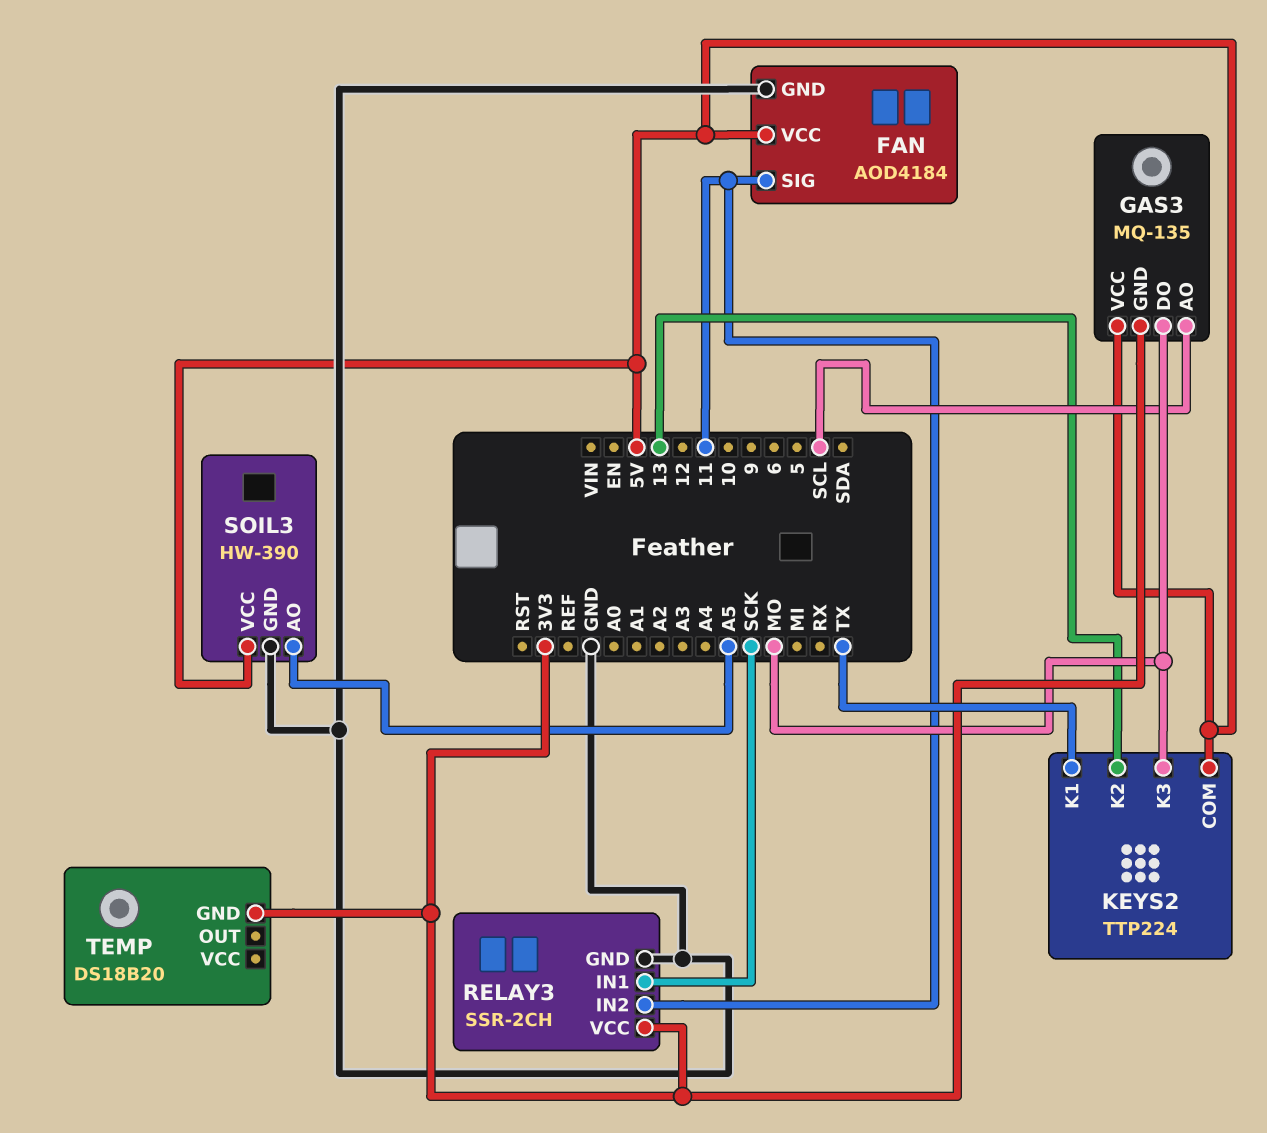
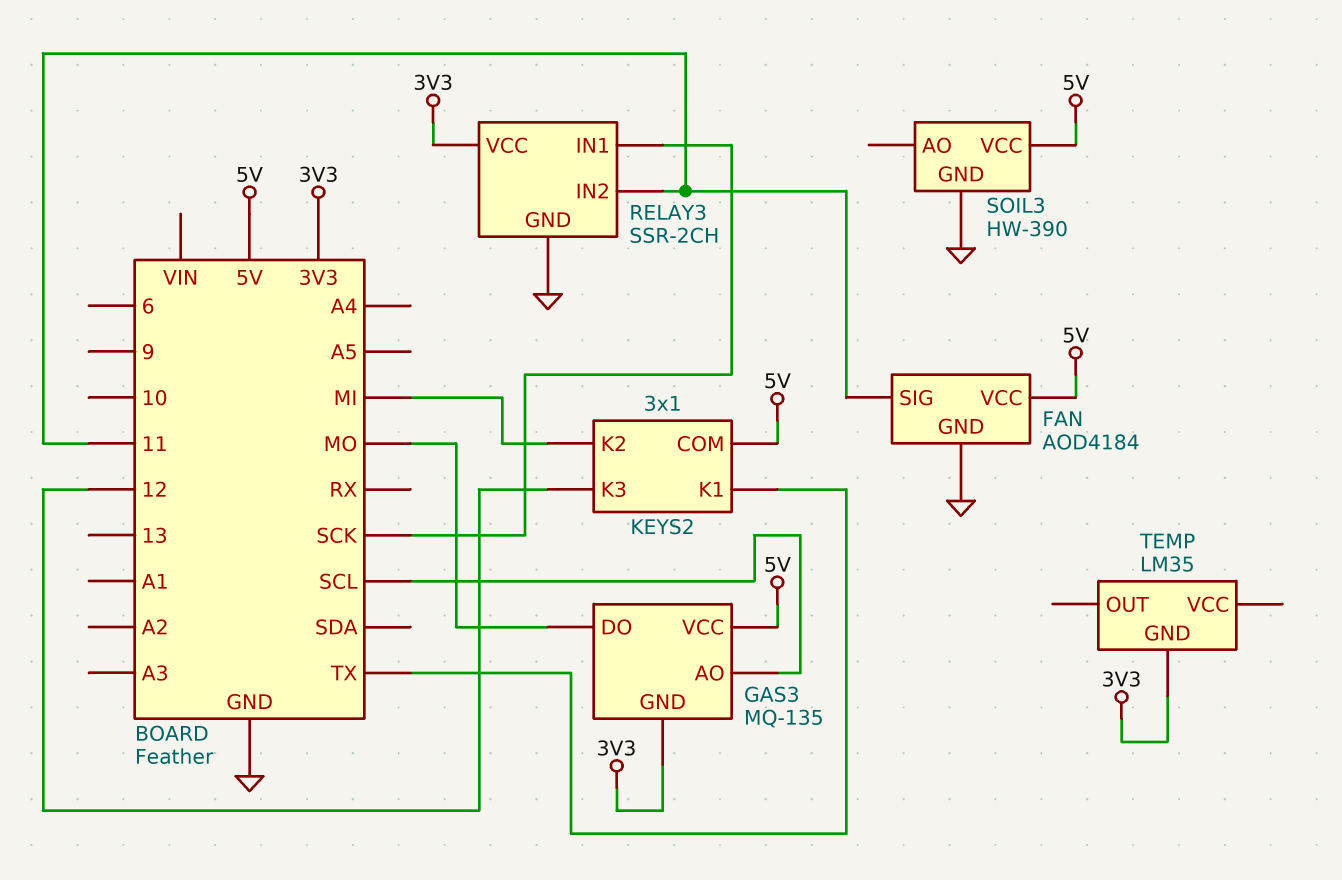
KEYS2: TTP224 -> 3x1
KEYS2 pin K2: 13 -> MI
KEYS2 pin K3: MO -> 12
SOIL3 pin AO: A5 -> none
TEMP: DS18B20 -> LM35

